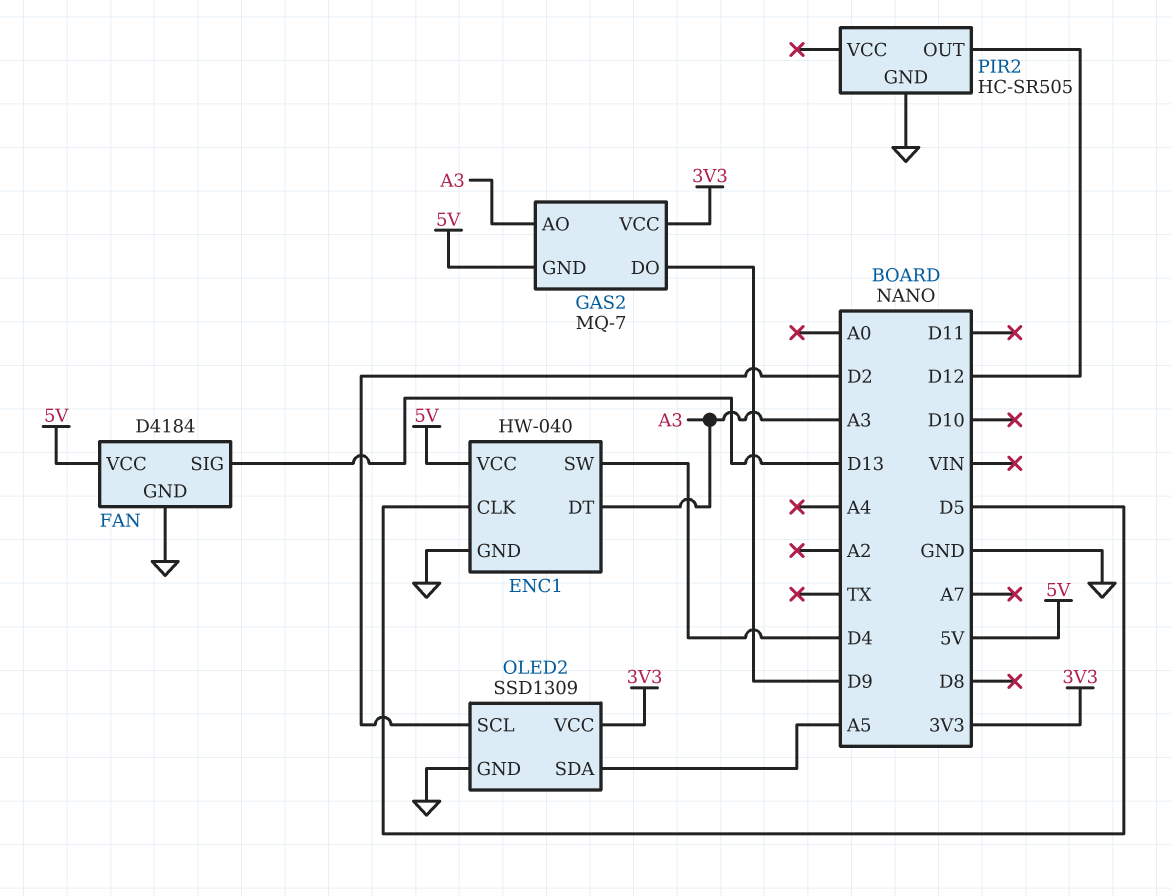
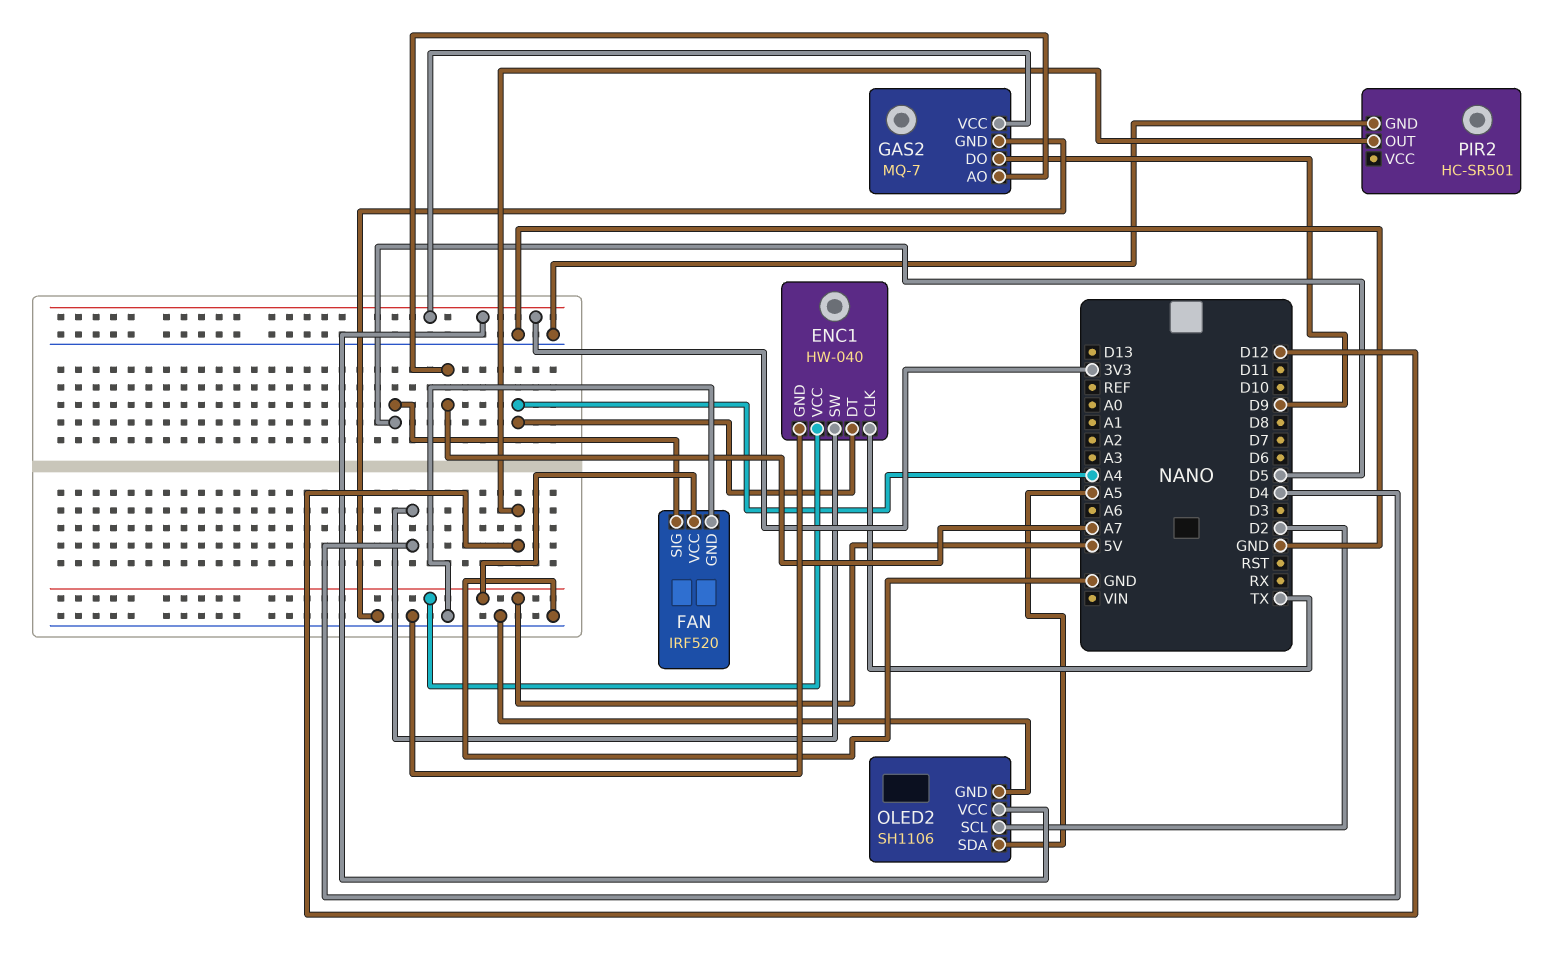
ENC1 pin CLK: D5 -> TX
ENC1 pin DT: A3 -> A4
FAN: D4184 -> IRF520
FAN pin SIG: D13 -> D5
GAS2 pin AO: A3 -> A7
GAS2 pin GND: 5V -> GND
OLED2: SSD1309 -> SH1106
PIR2: HC-SR505 -> HC-SR501

